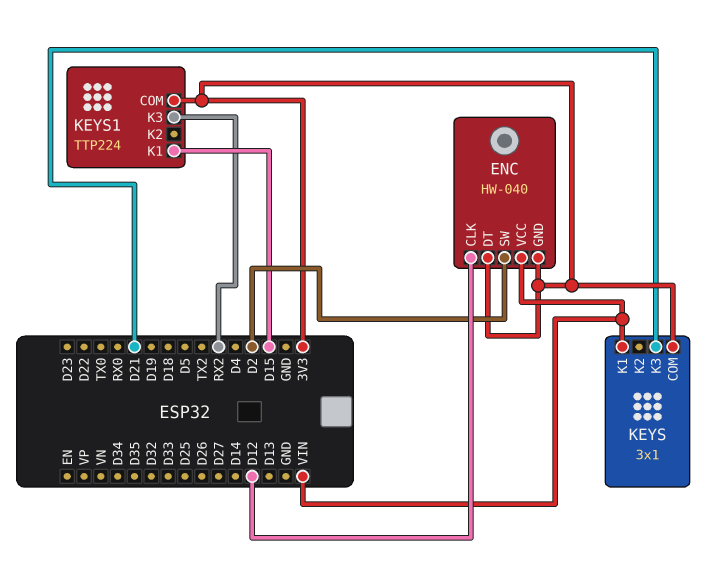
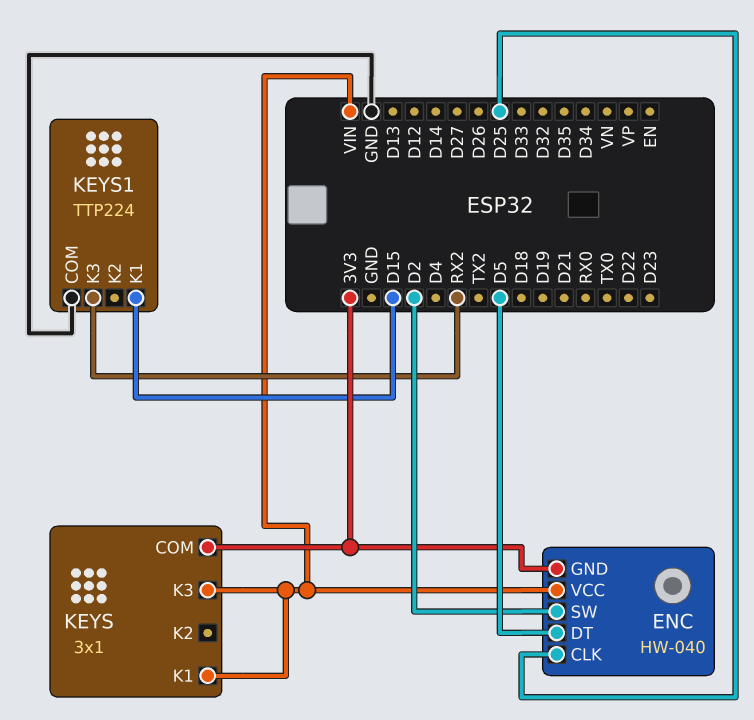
ENC pin CLK: D12 -> D25
ENC pin DT: 3V3 -> D5
KEYS pin K3: D21 -> VIN
KEYS1 pin COM: 3V3 -> GND

